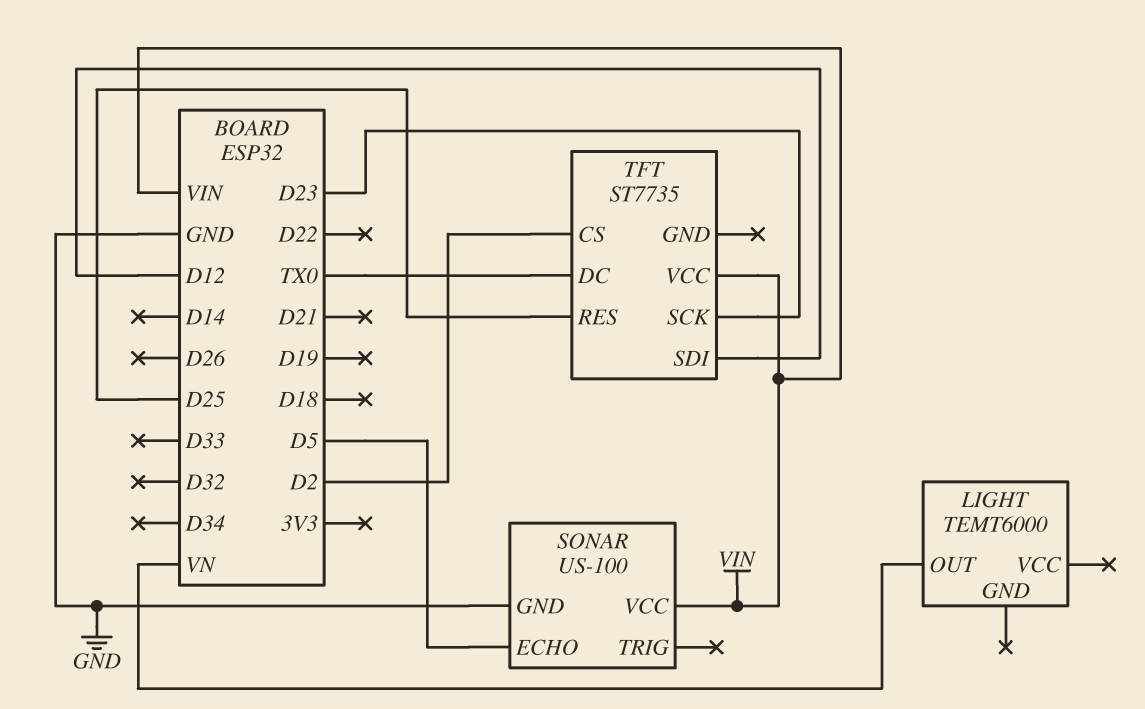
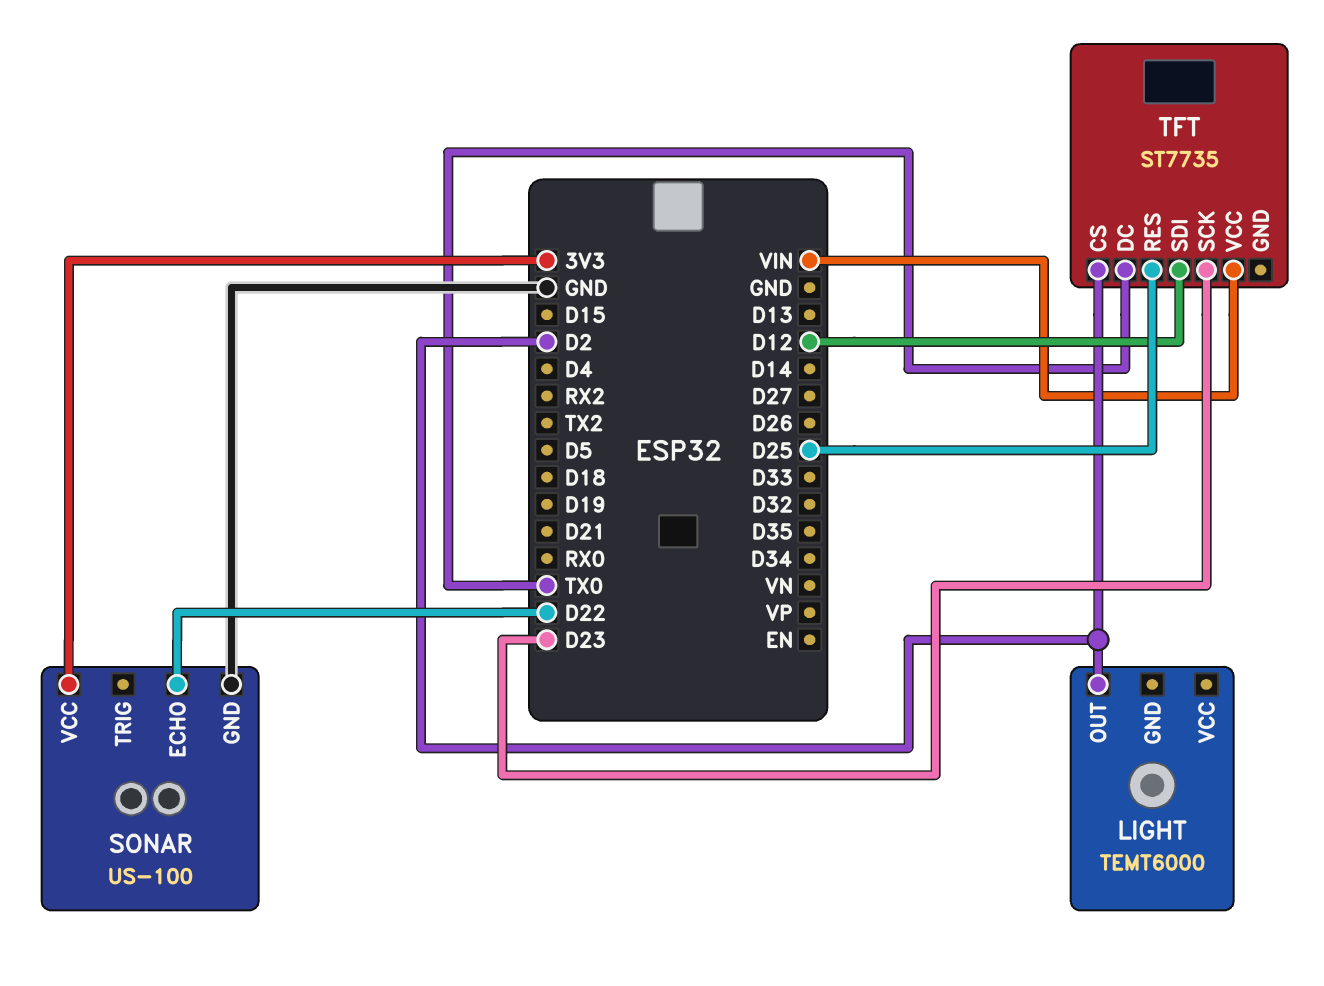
LIGHT pin OUT: VN -> D2
SONAR pin ECHO: D5 -> D22
SONAR pin VCC: VIN -> 3V3

